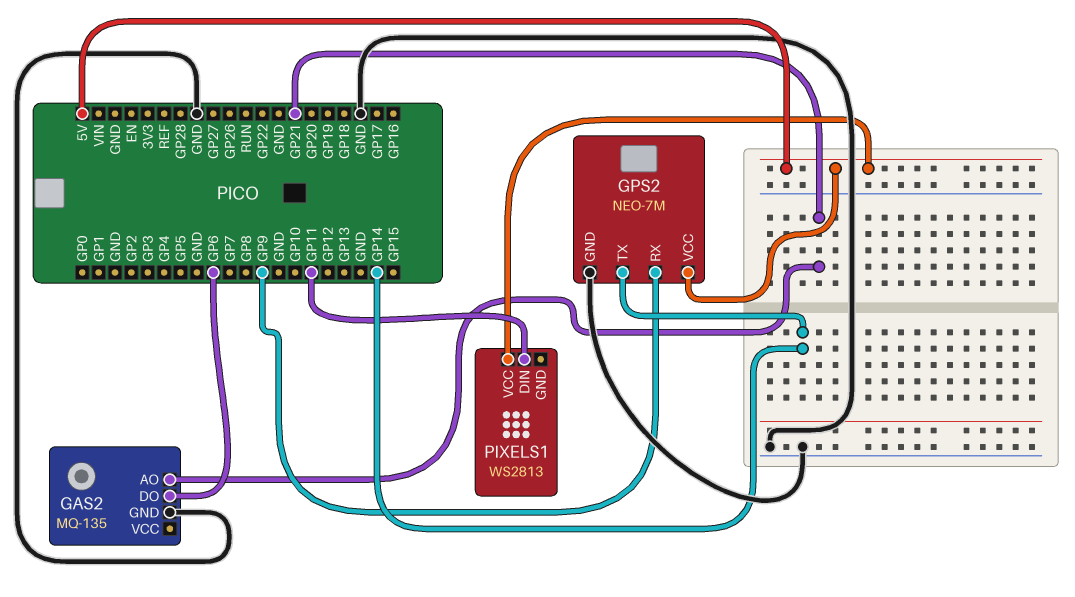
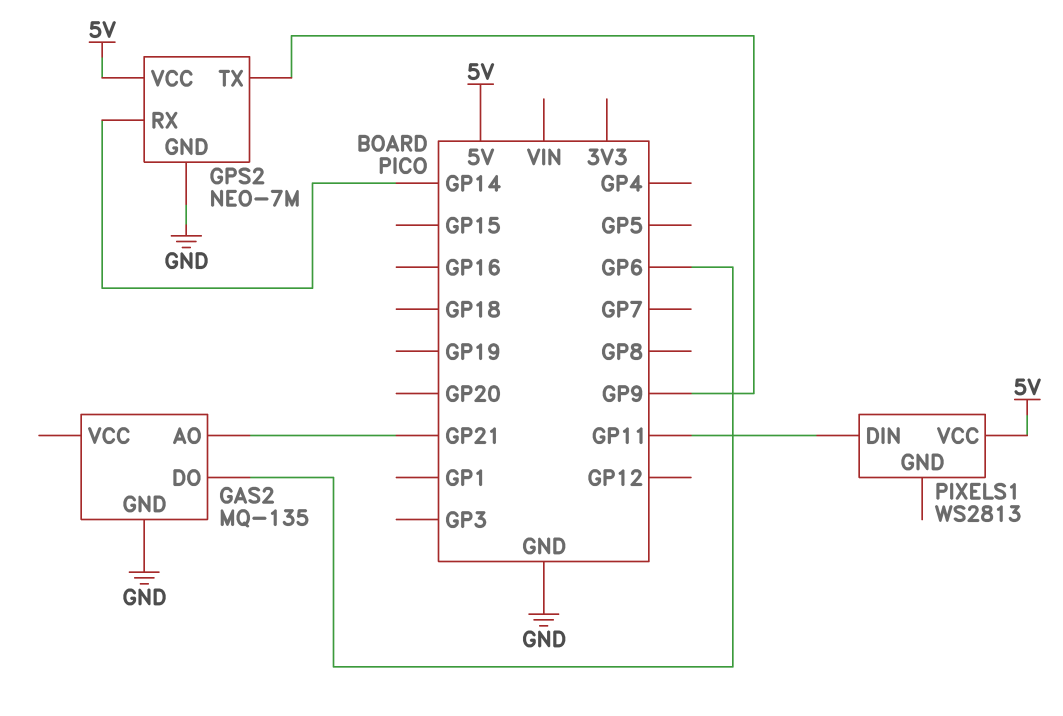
GPS2 pin RX: GP9 -> GP14
GPS2 pin TX: GP14 -> GP9

